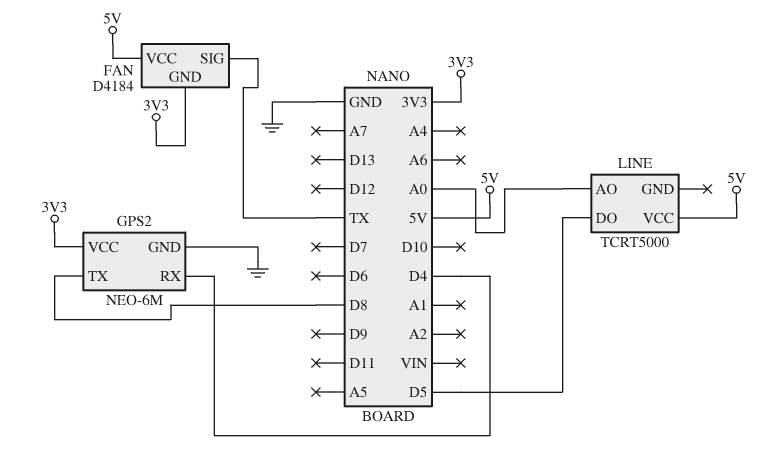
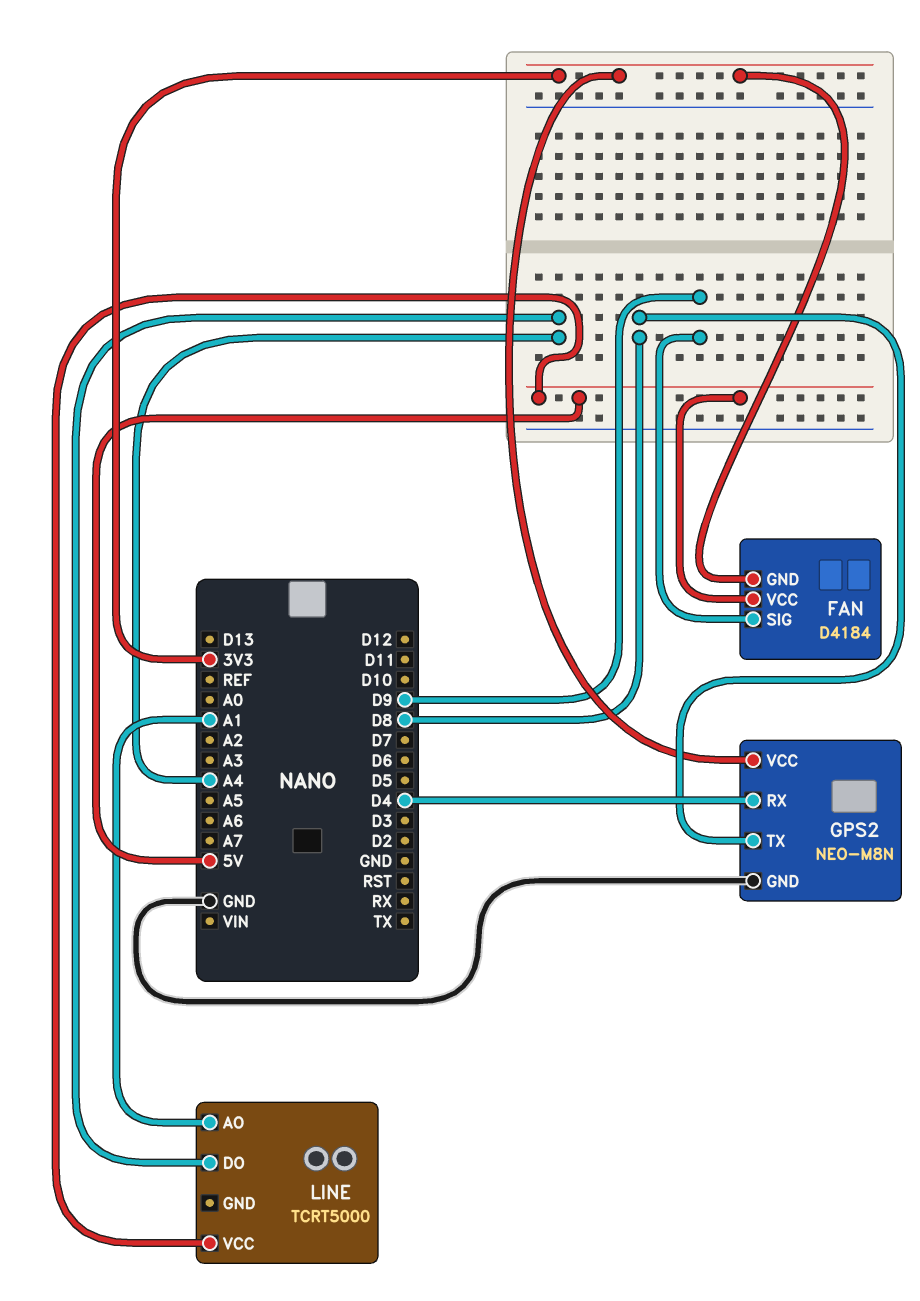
FAN pin SIG: TX -> D9
GPS2: NEO-6M -> NEO-M8N
LINE pin AO: A0 -> A1
LINE pin DO: D5 -> A4

